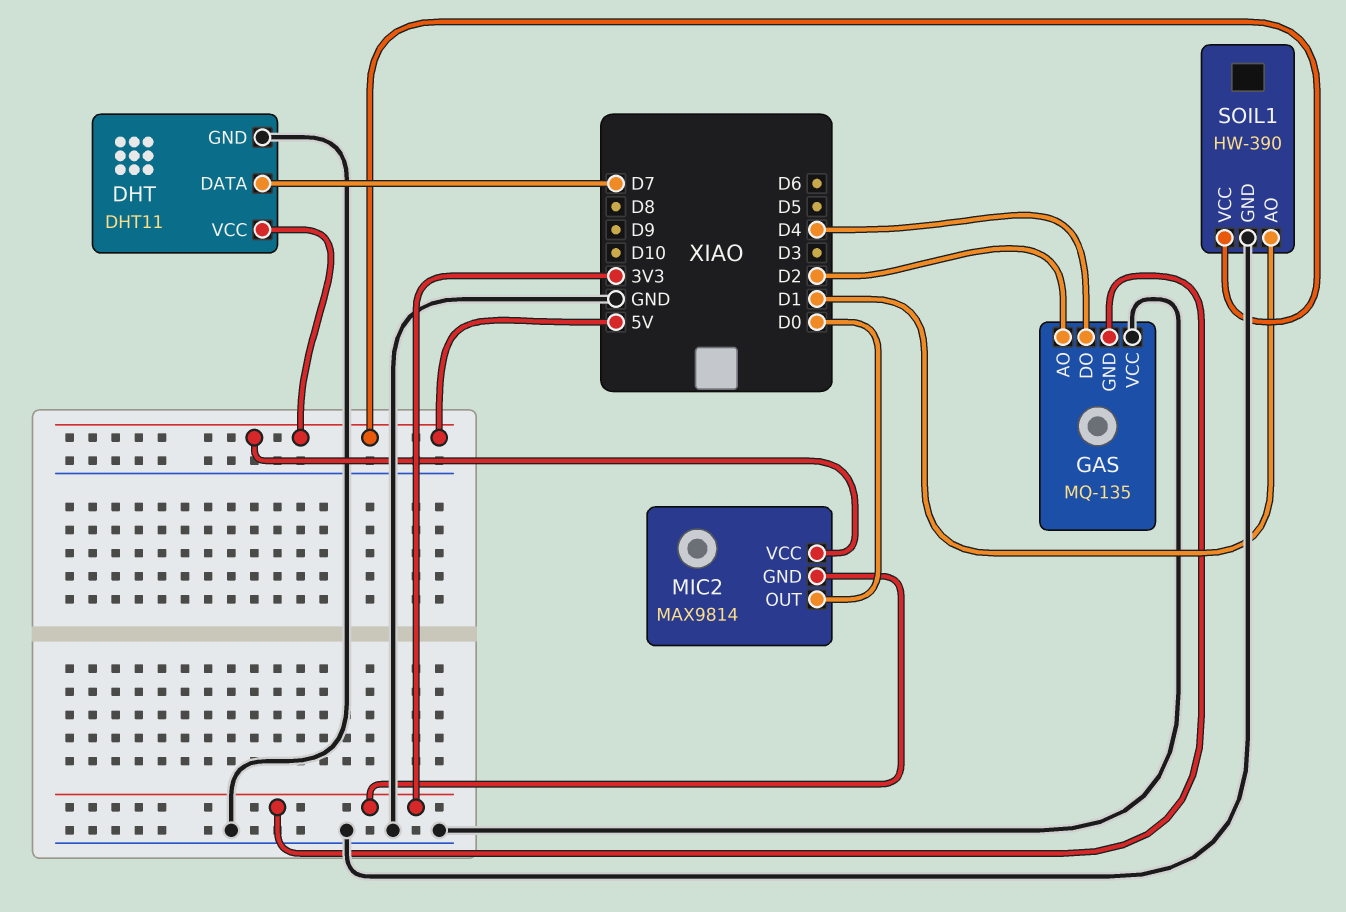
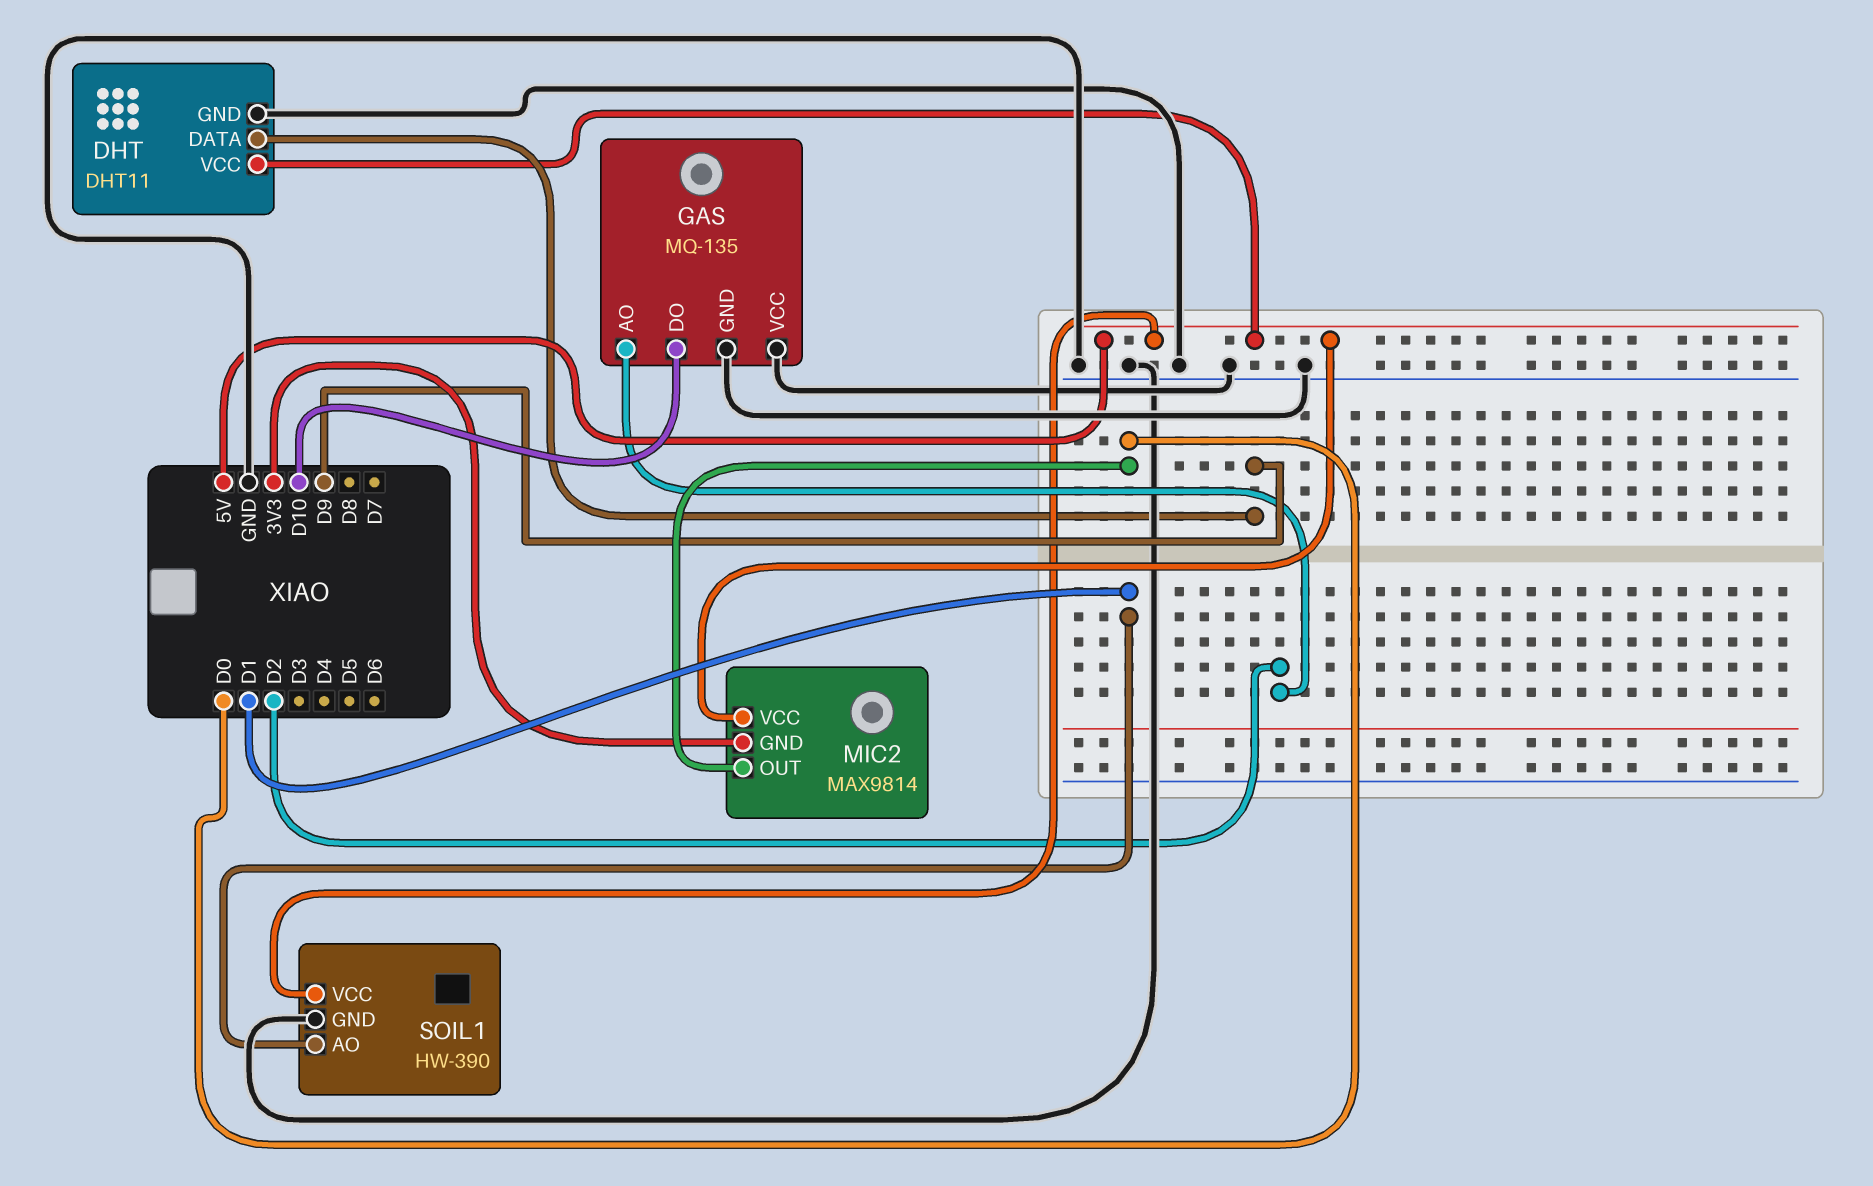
DHT pin DATA: D7 -> D9
GAS pin DO: D4 -> D10
GAS pin GND: 3V3 -> GND

